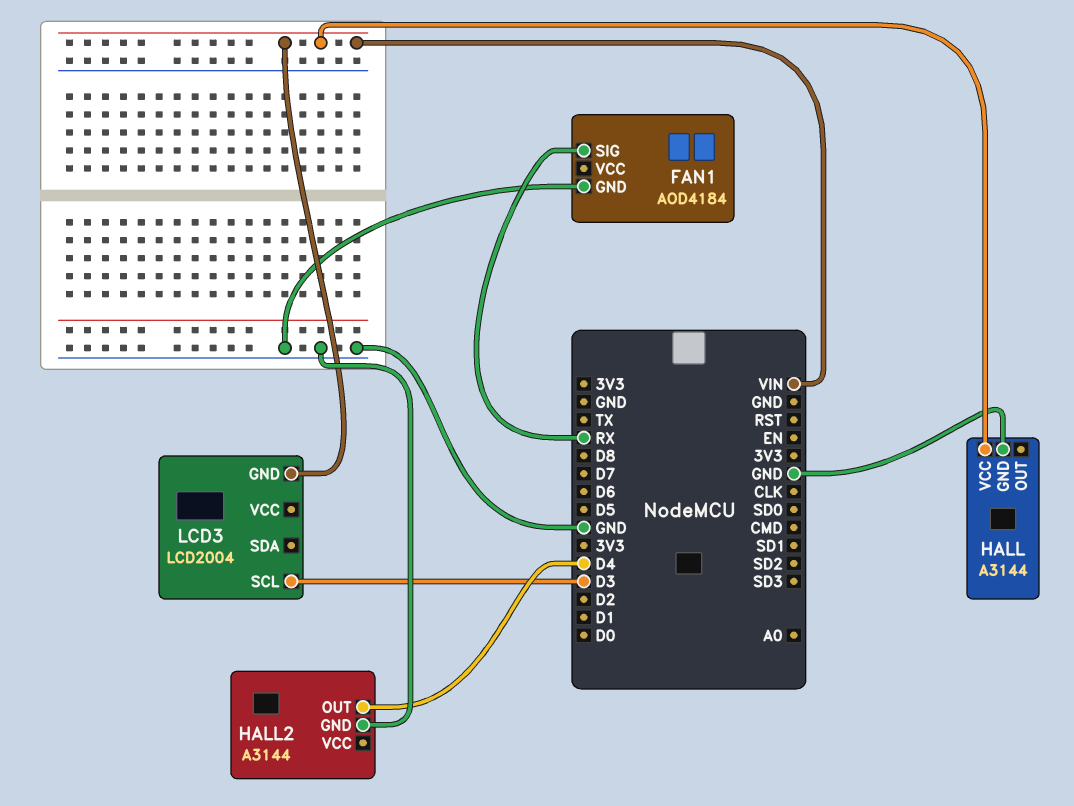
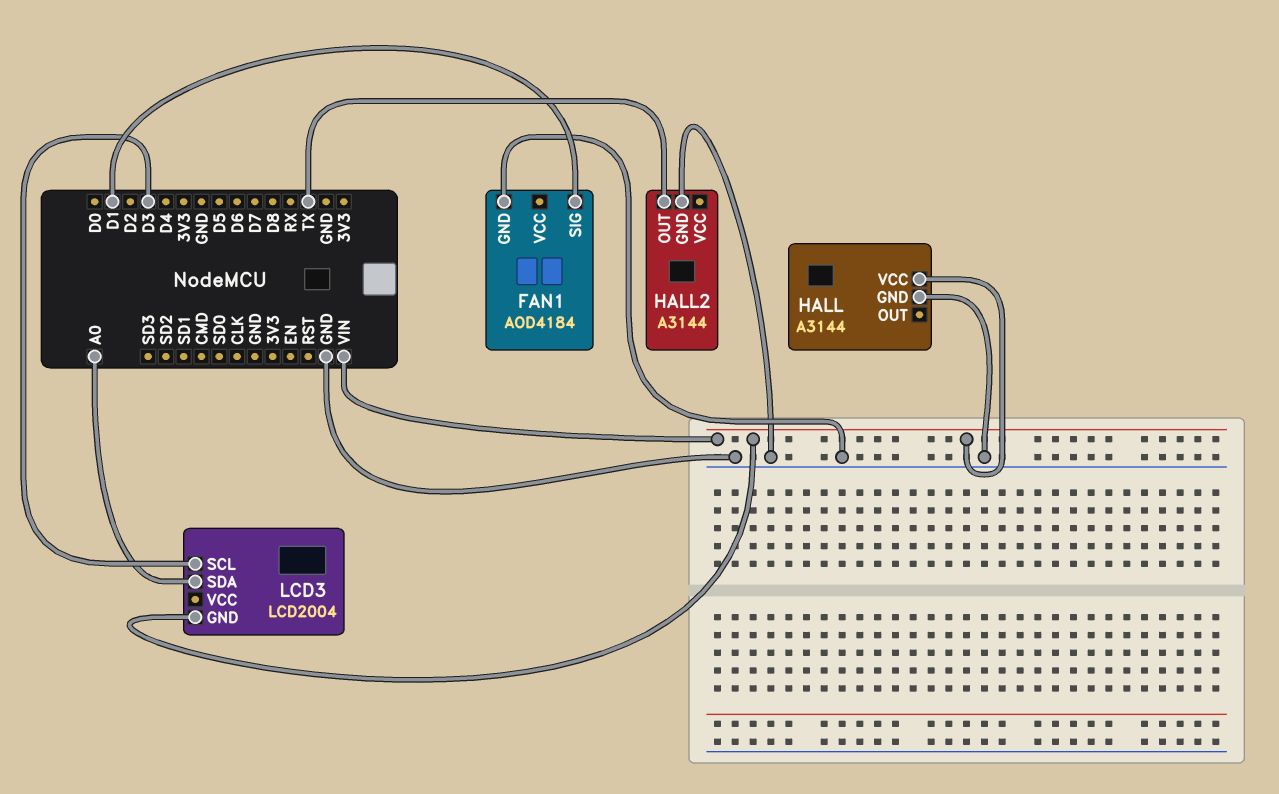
FAN1 pin SIG: RX -> D1
HALL2 pin OUT: D4 -> TX
LCD3 pin SDA: none -> A0

